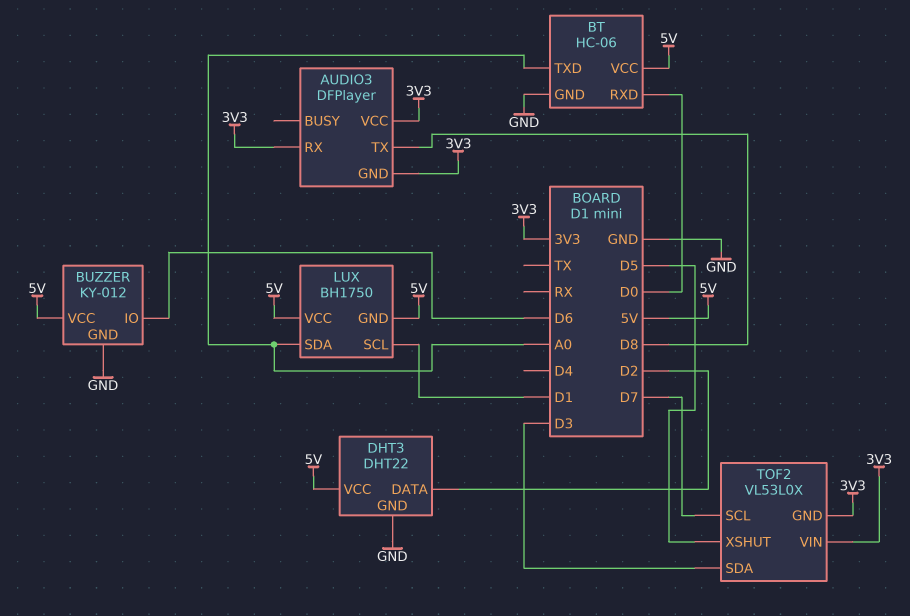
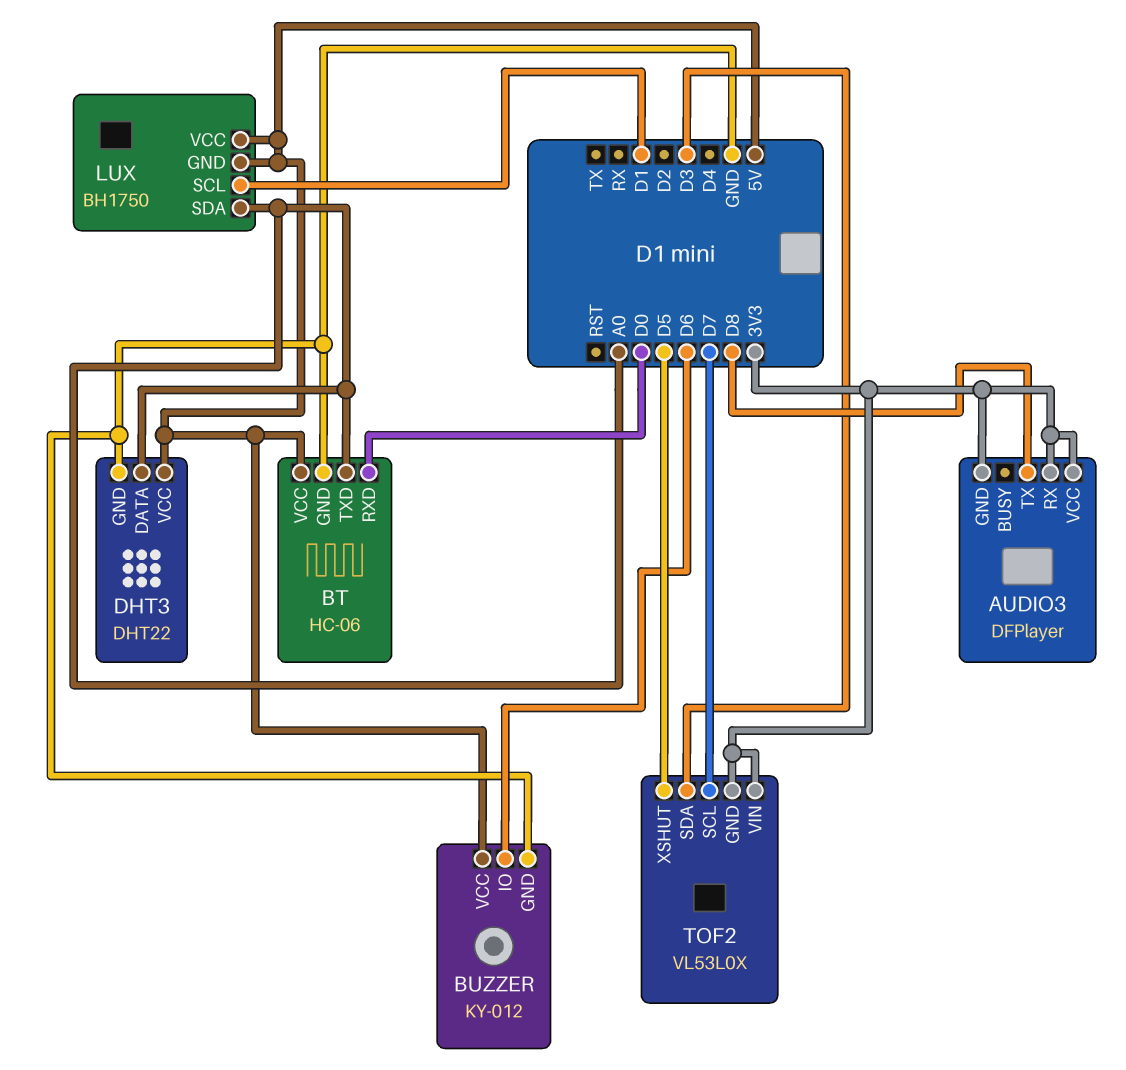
DHT3 pin DATA: D2 -> A0

